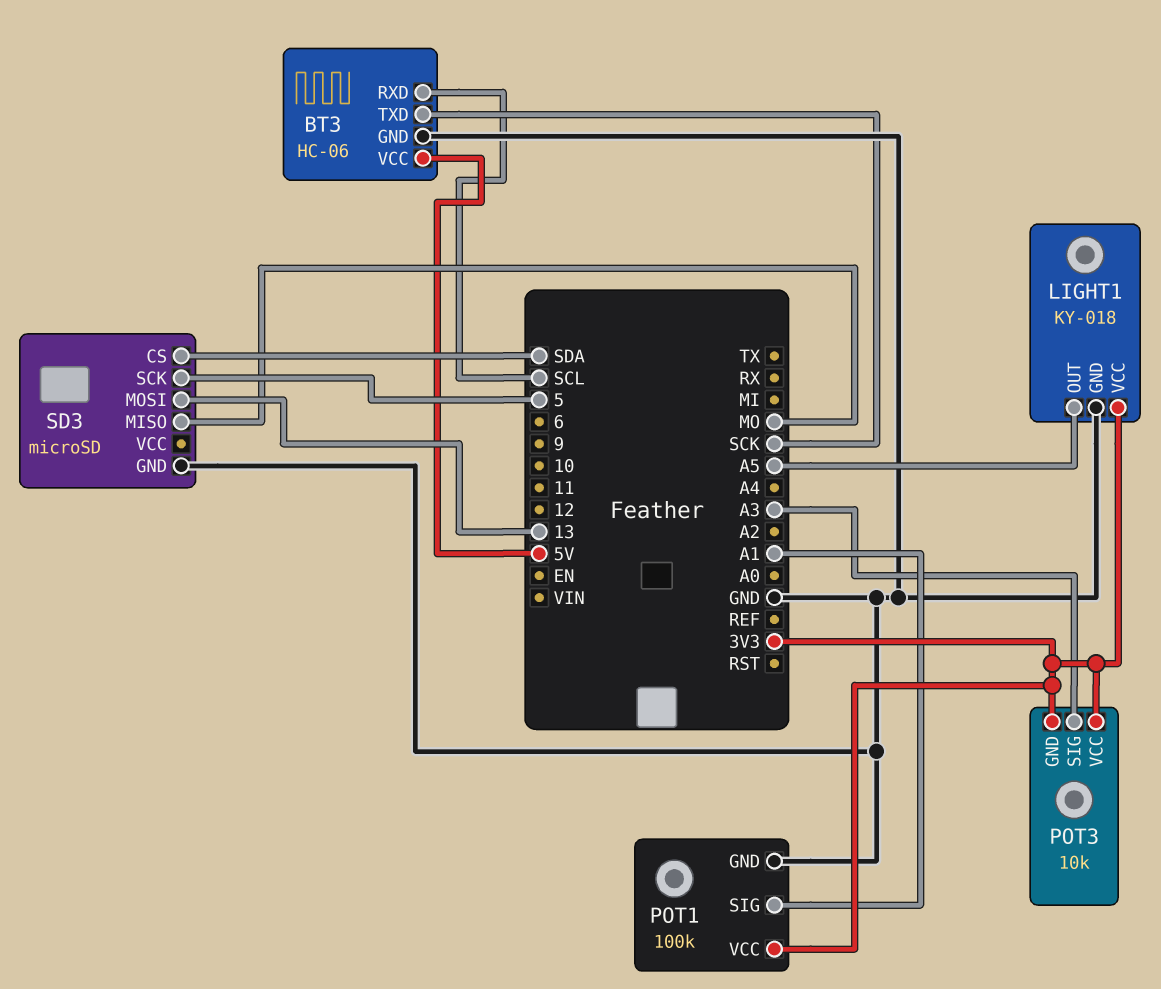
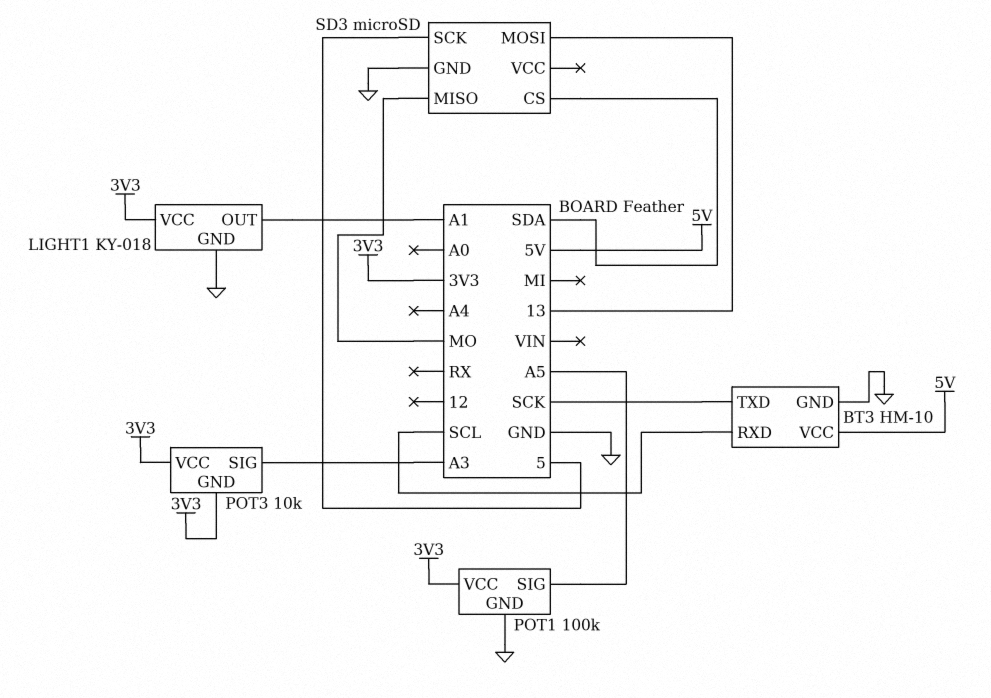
BT3: HC-06 -> HM-10
LIGHT1 pin OUT: A5 -> A1
POT1 pin SIG: A1 -> A5

